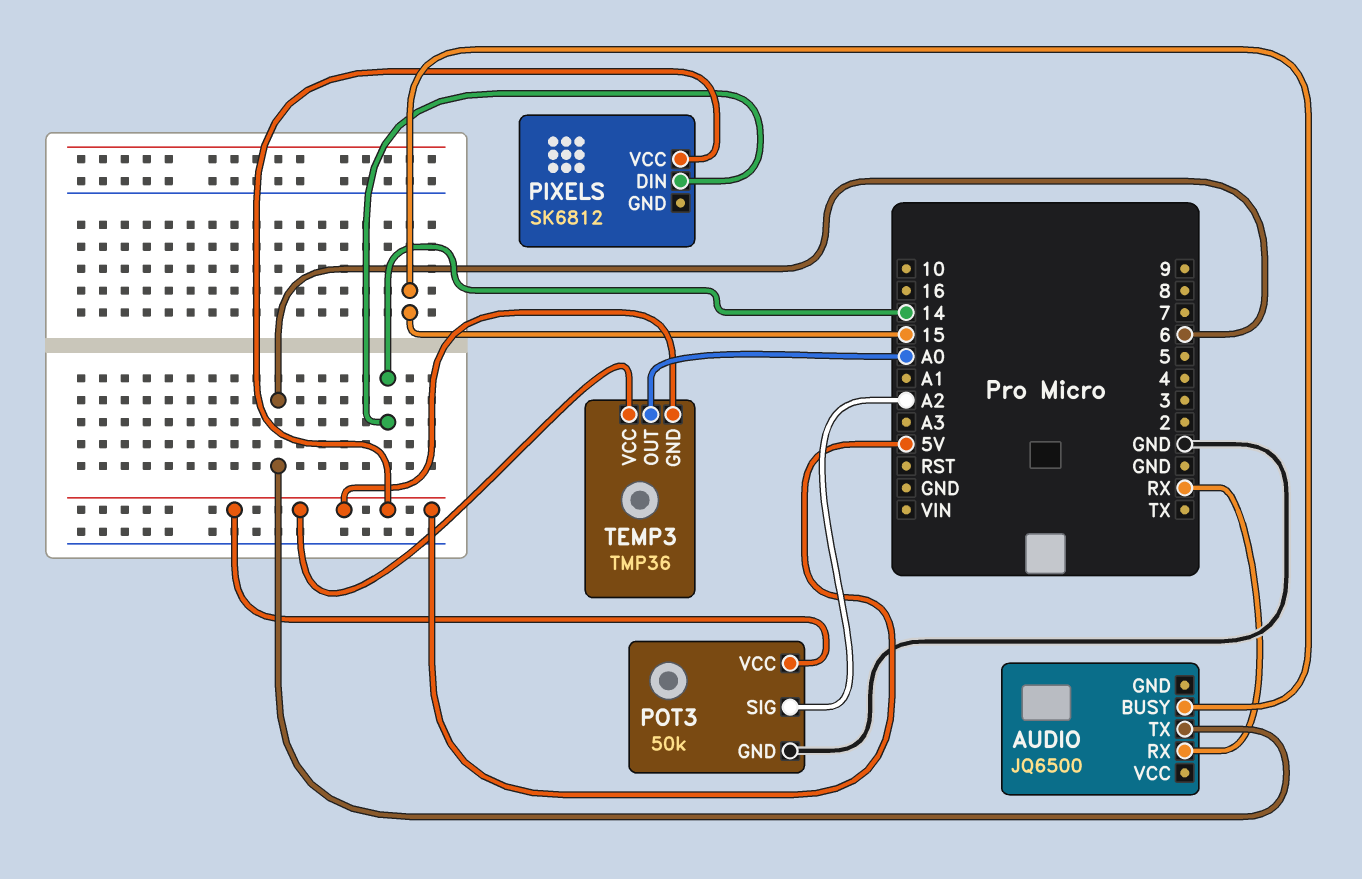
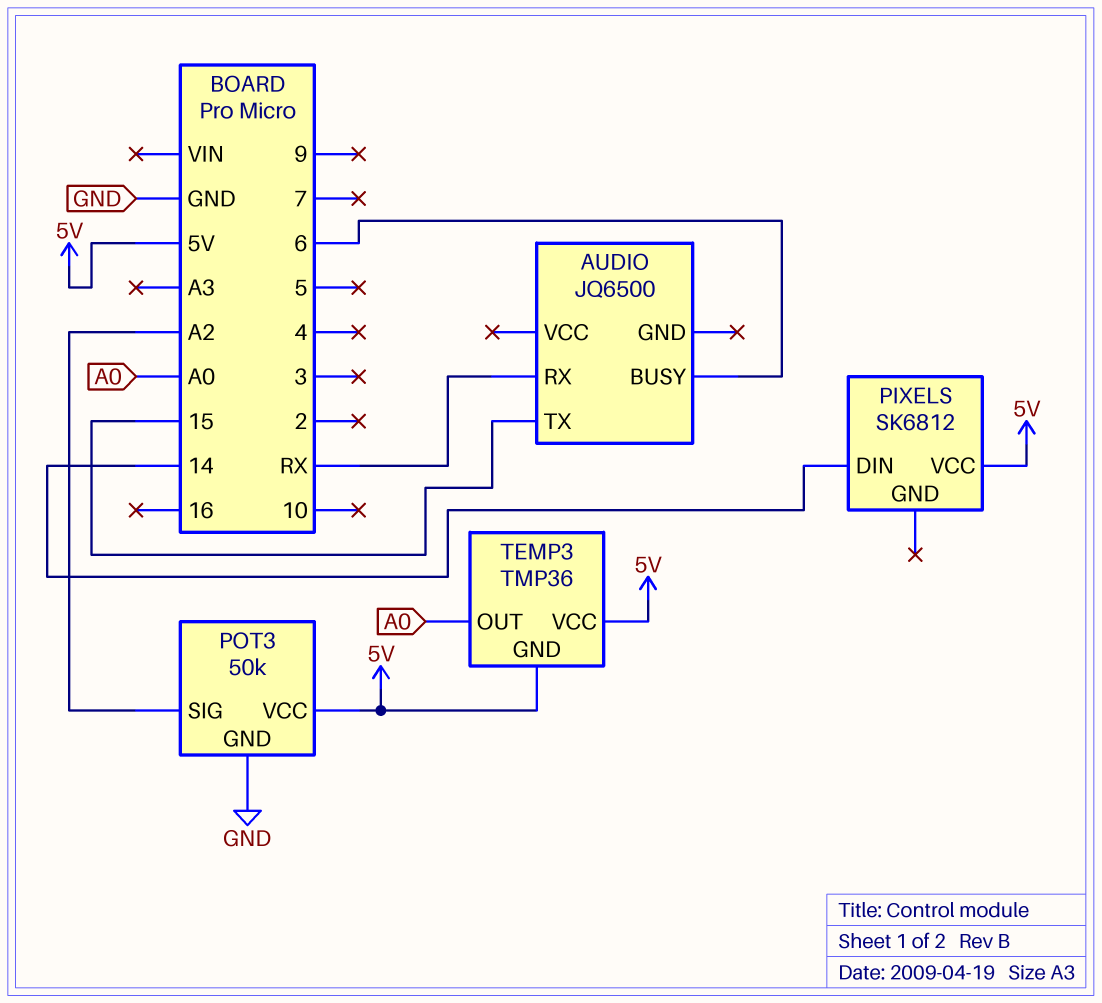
AUDIO pin BUSY: 15 -> 6
AUDIO pin TX: 6 -> 15

